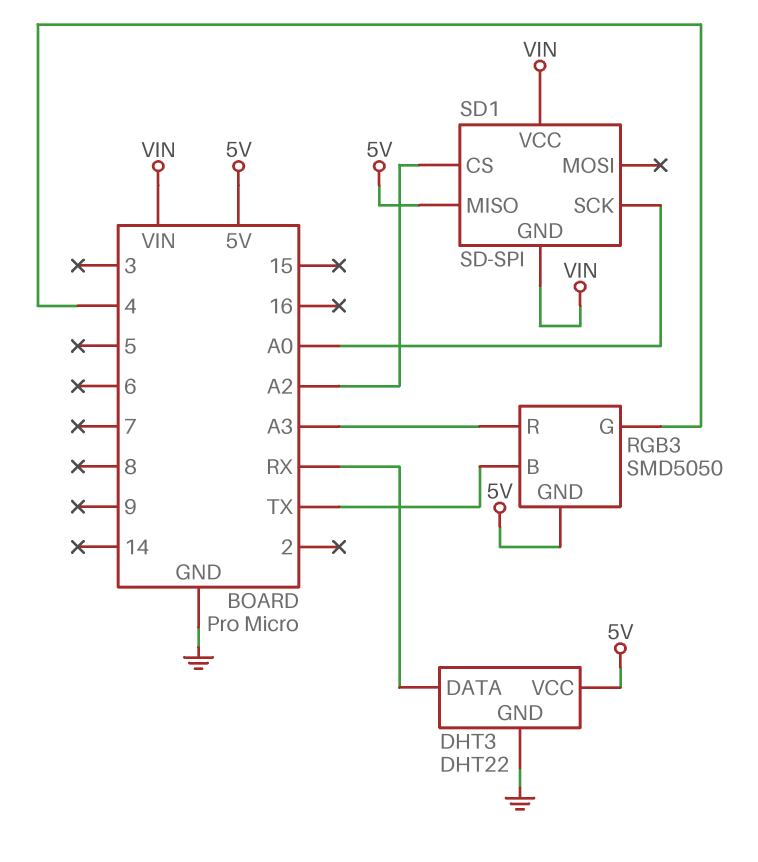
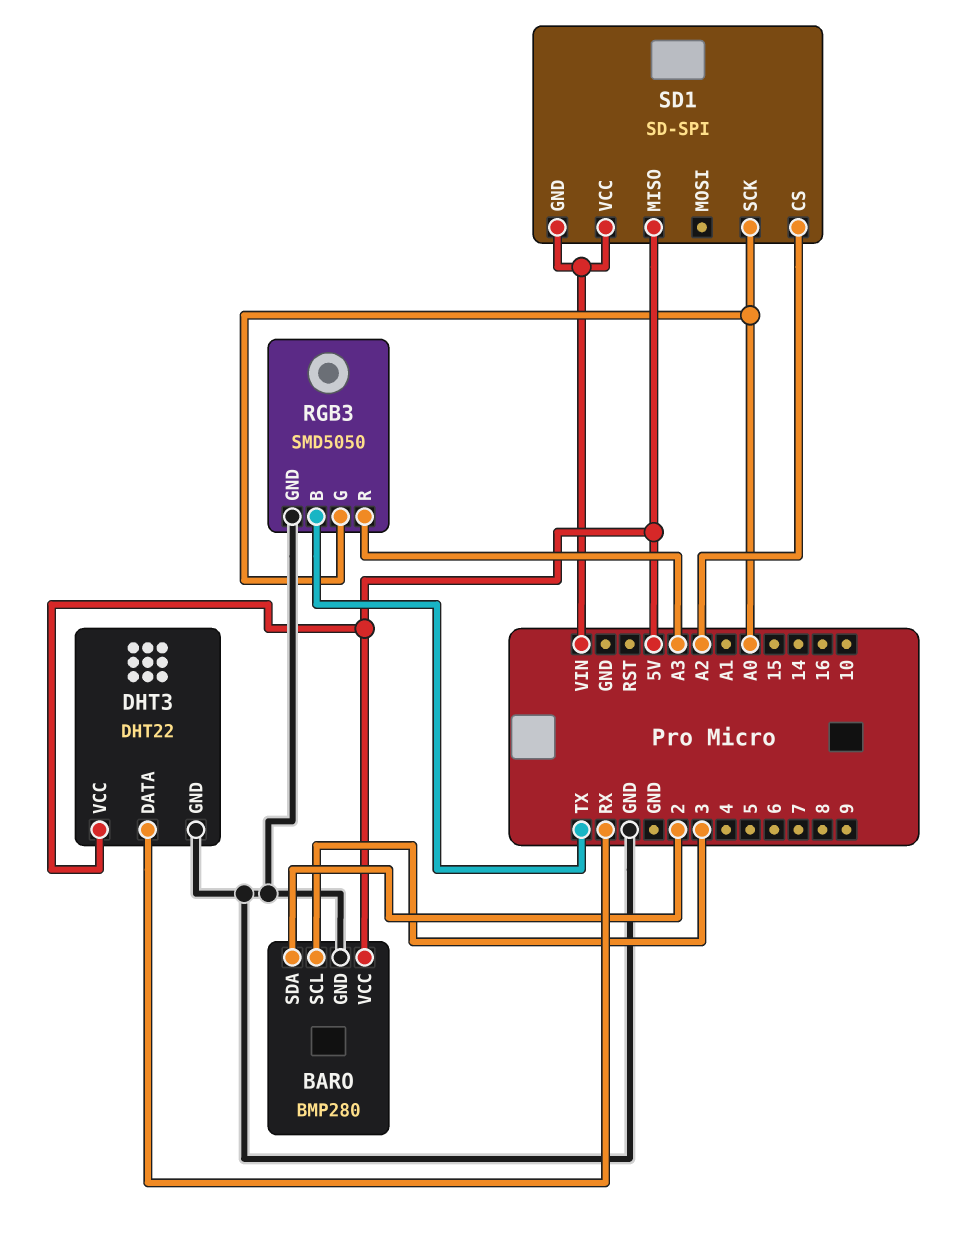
BARO: none -> BMP280
BARO pin GND: none -> GND
BARO pin SCL: none -> 3
BARO pin SDA: none -> 2
BARO pin VCC: none -> 5V
RGB3 pin G: 4 -> A0
RGB3 pin GND: 5V -> GND

